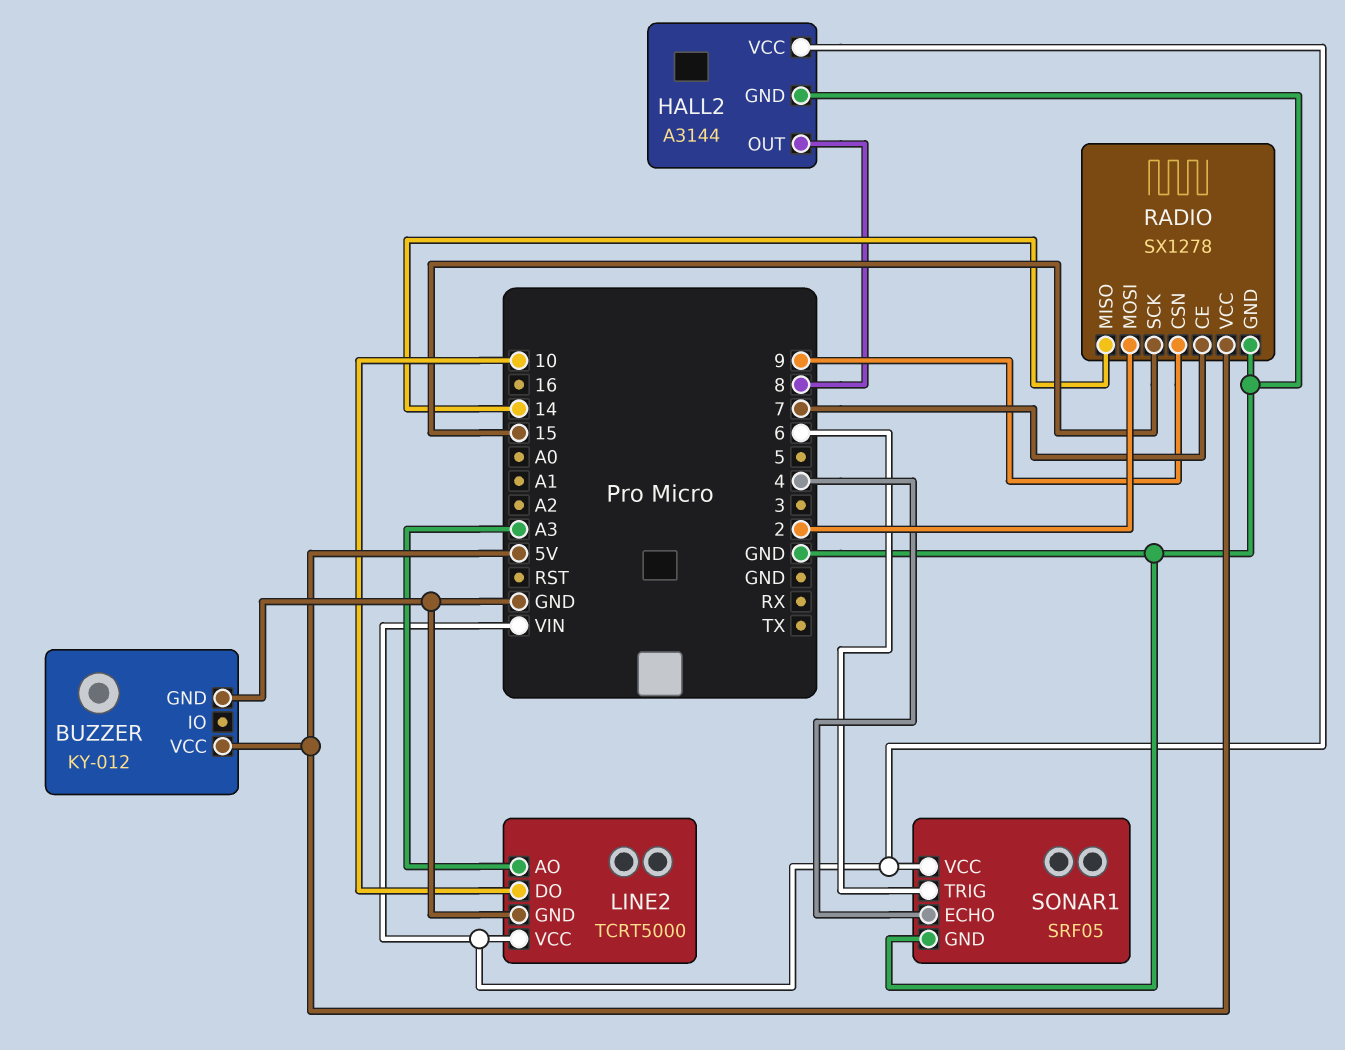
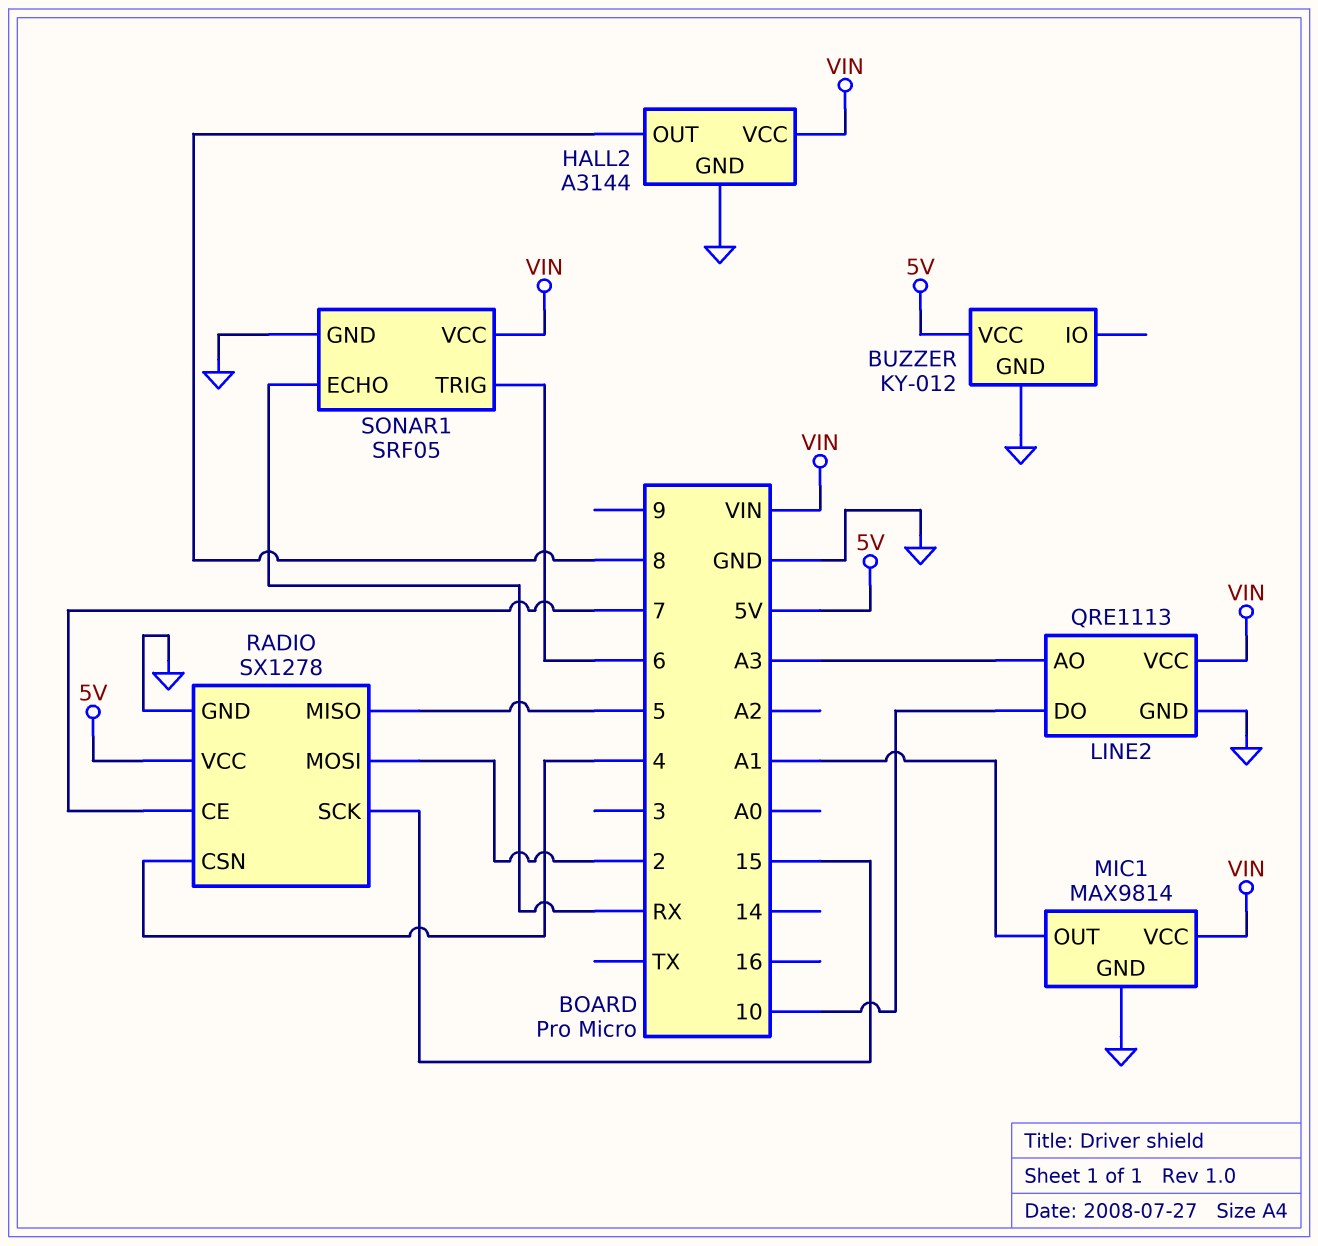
LINE2: TCRT5000 -> QRE1113
MIC1: none -> MAX9814
MIC1 pin GND: none -> GND
MIC1 pin OUT: none -> A1
MIC1 pin VCC: none -> VIN
RADIO pin CSN: 9 -> 4
RADIO pin MISO: 14 -> 5
SONAR1 pin ECHO: 4 -> RX

